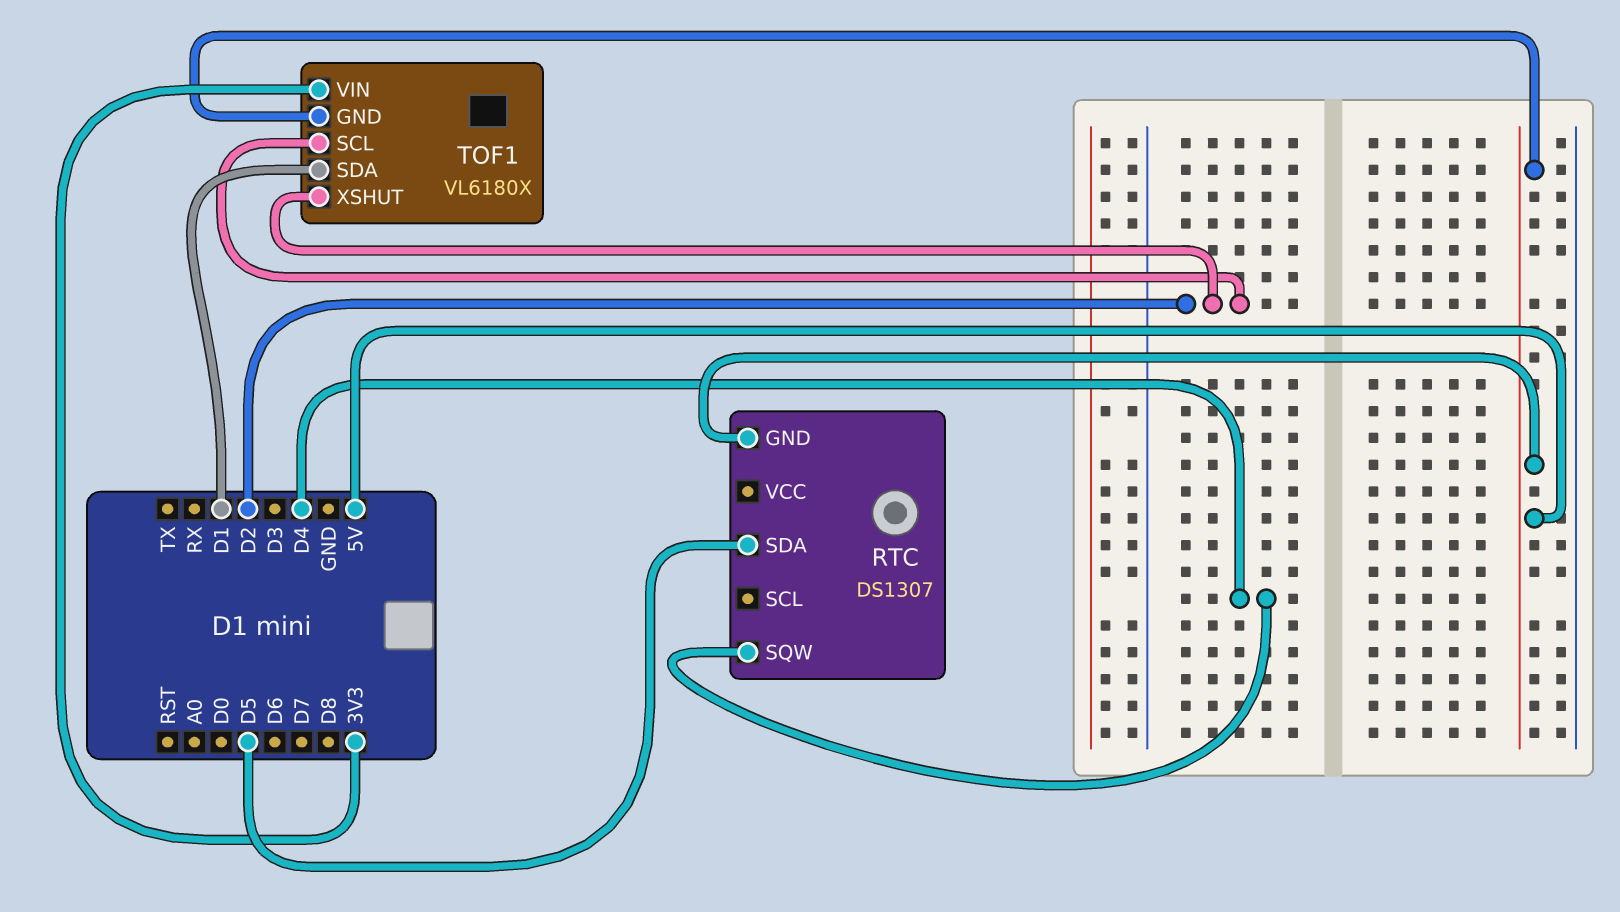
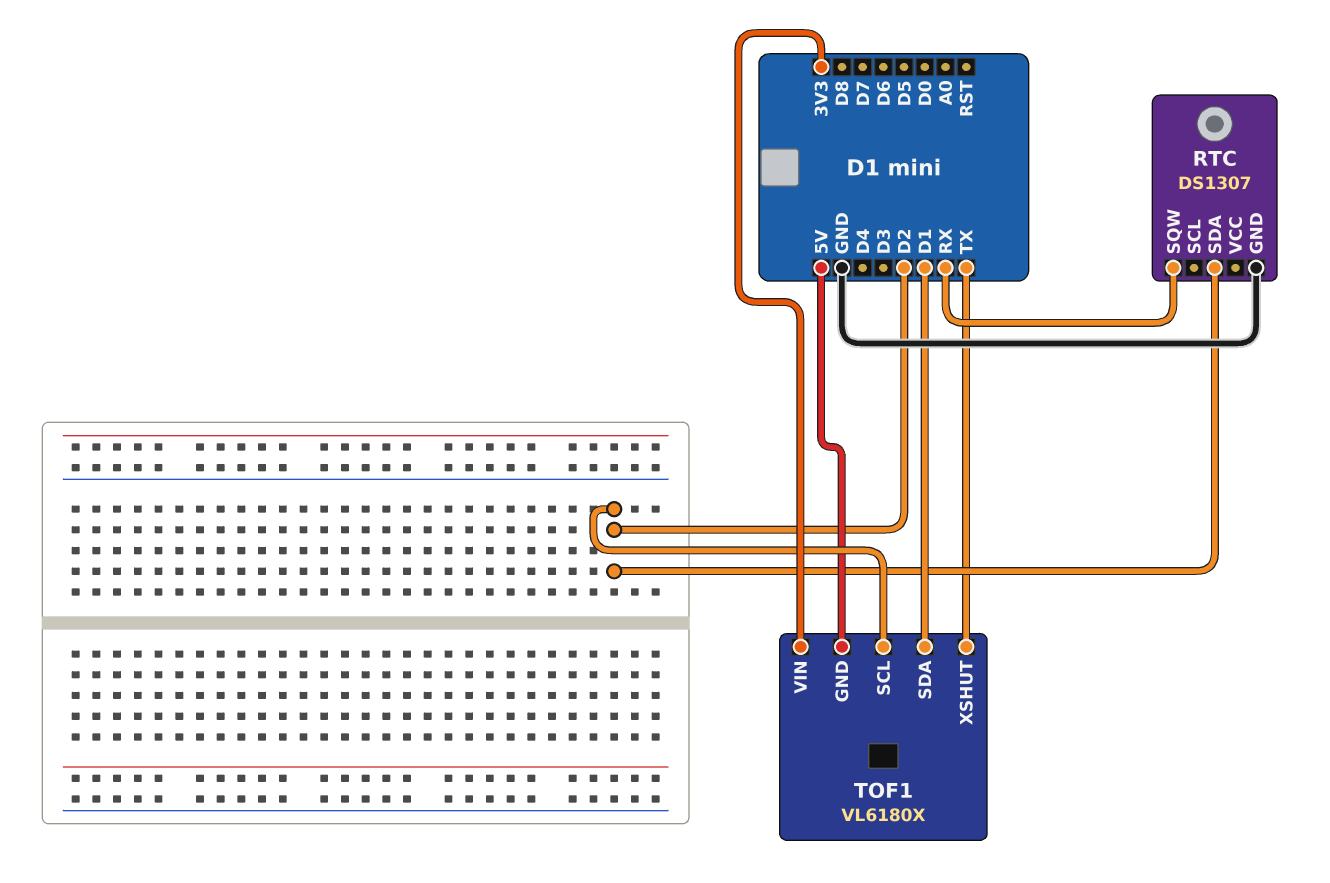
RTC pin GND: 5V -> GND
RTC pin SDA: D5 -> D2
RTC pin SQW: D4 -> RX
TOF1 pin XSHUT: D2 -> TX

